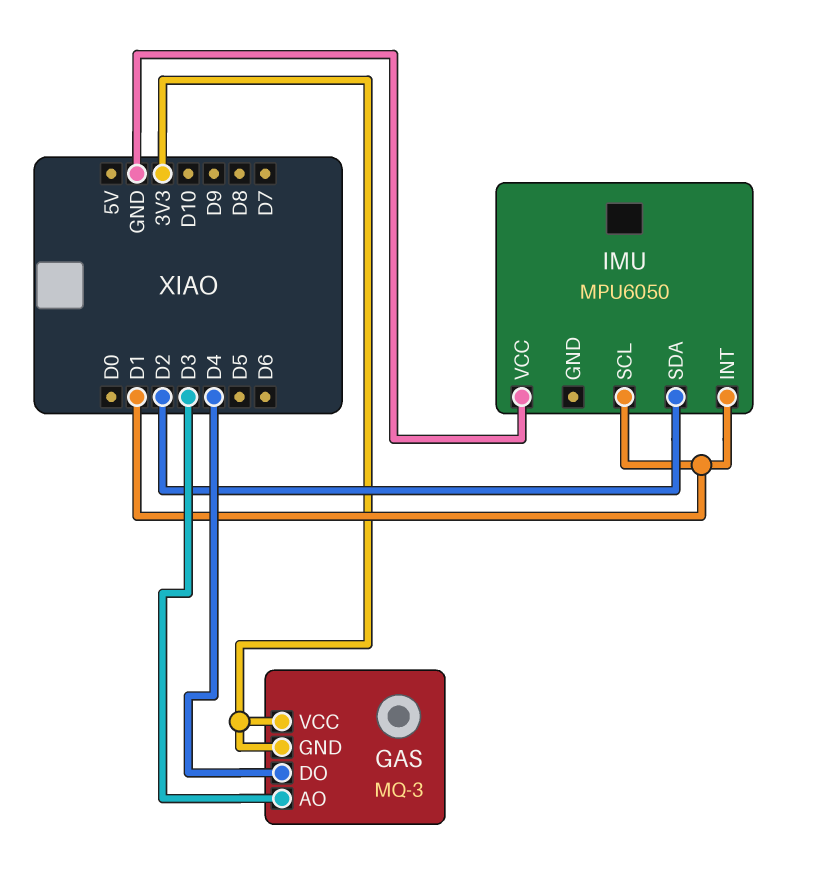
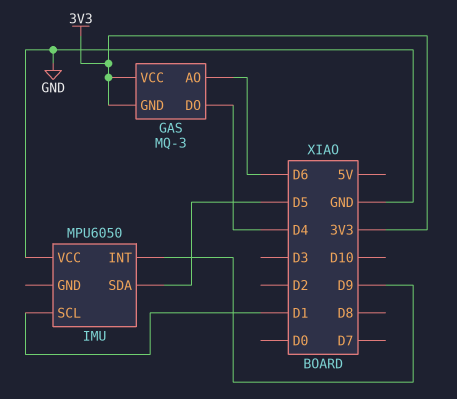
GAS pin AO: D3 -> D6
IMU pin INT: D1 -> D9
IMU pin SDA: D2 -> D5

